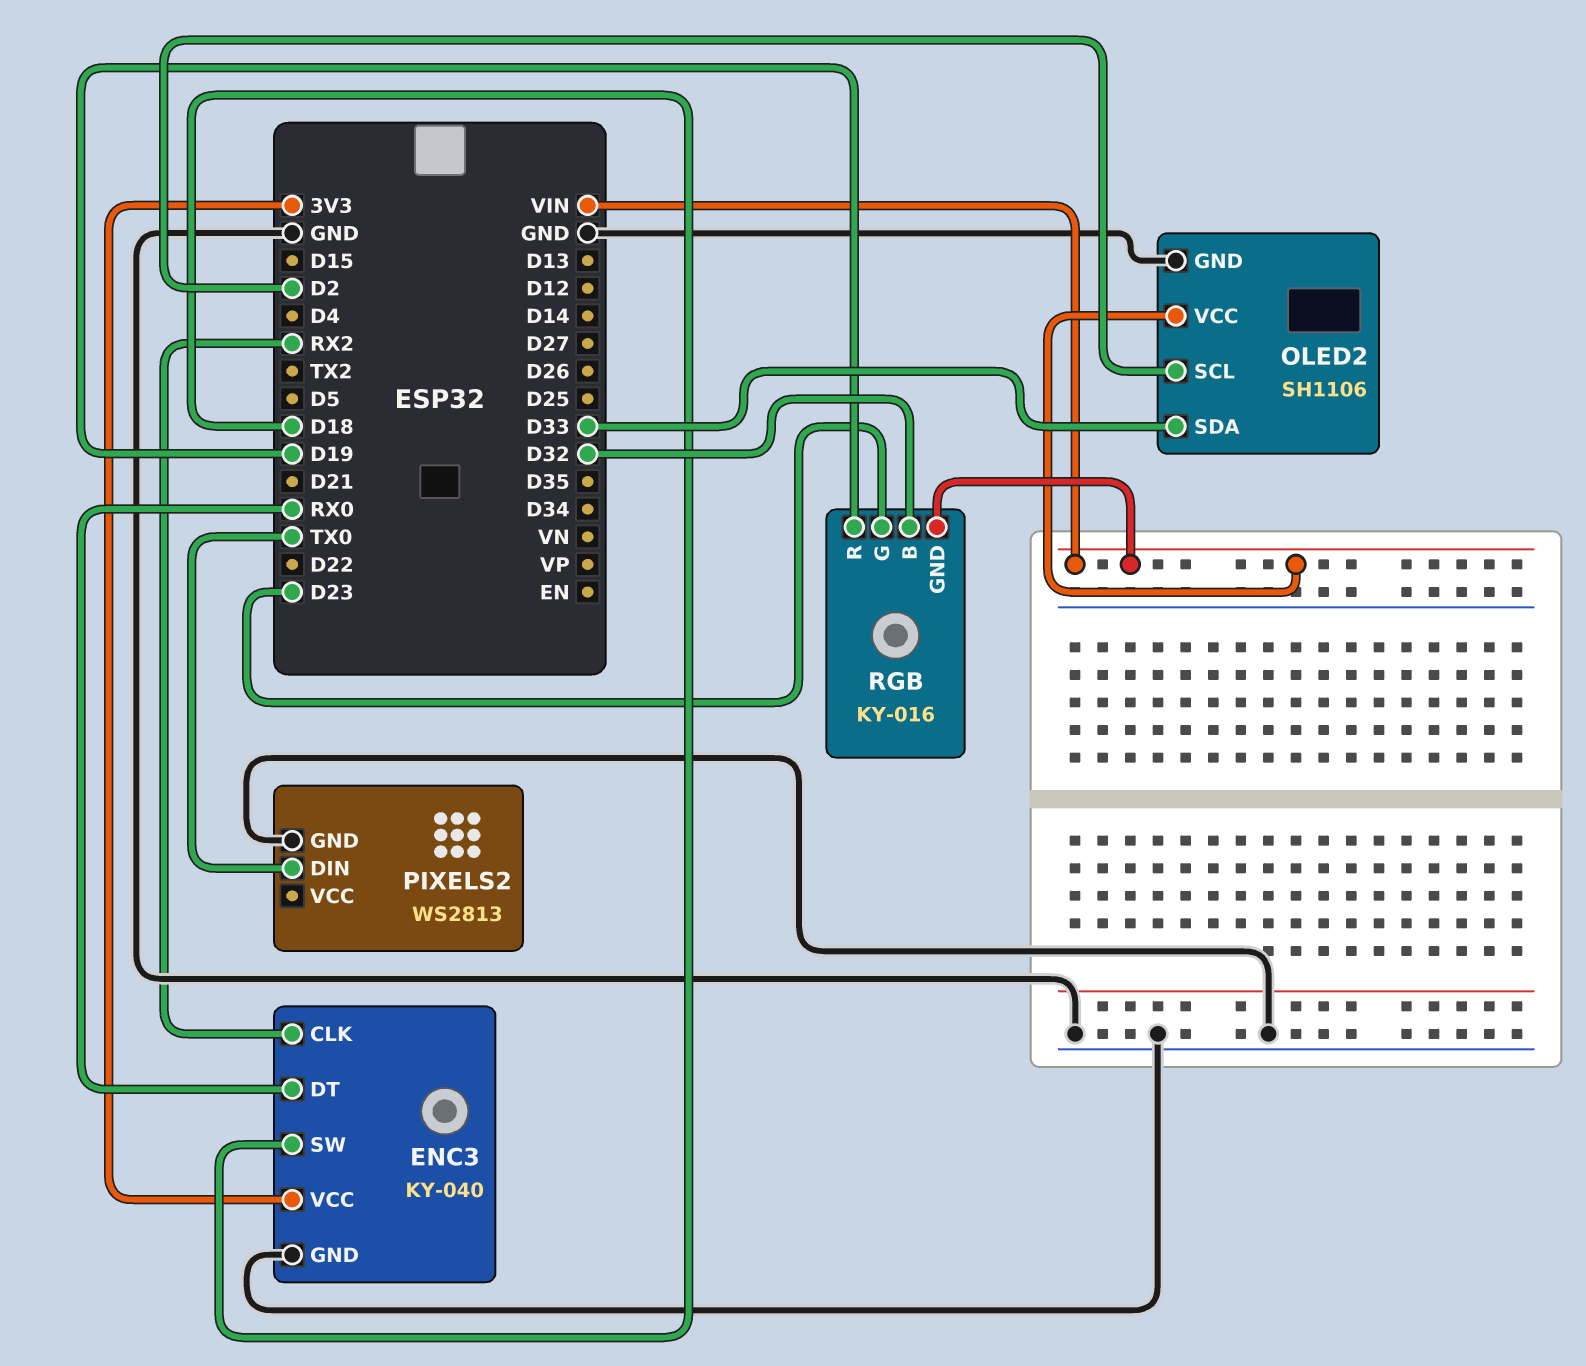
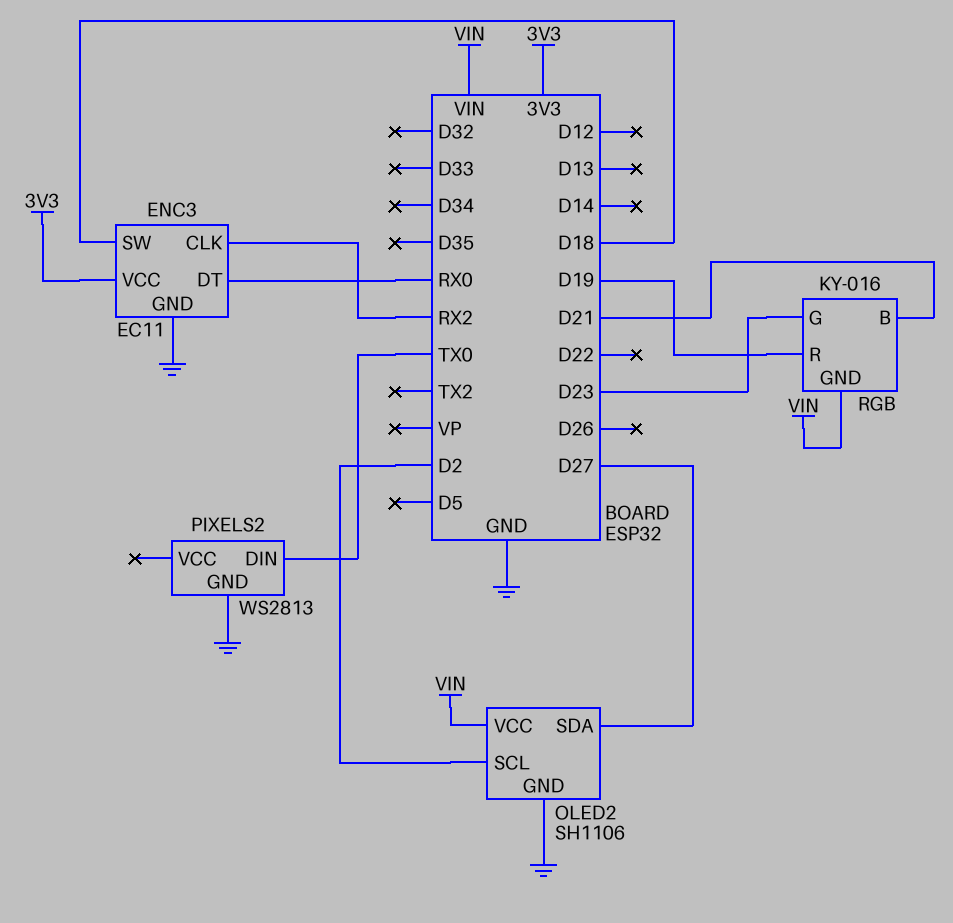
ENC3: KY-040 -> EC11
OLED2 pin SDA: D33 -> D27
RGB pin B: D32 -> D21

